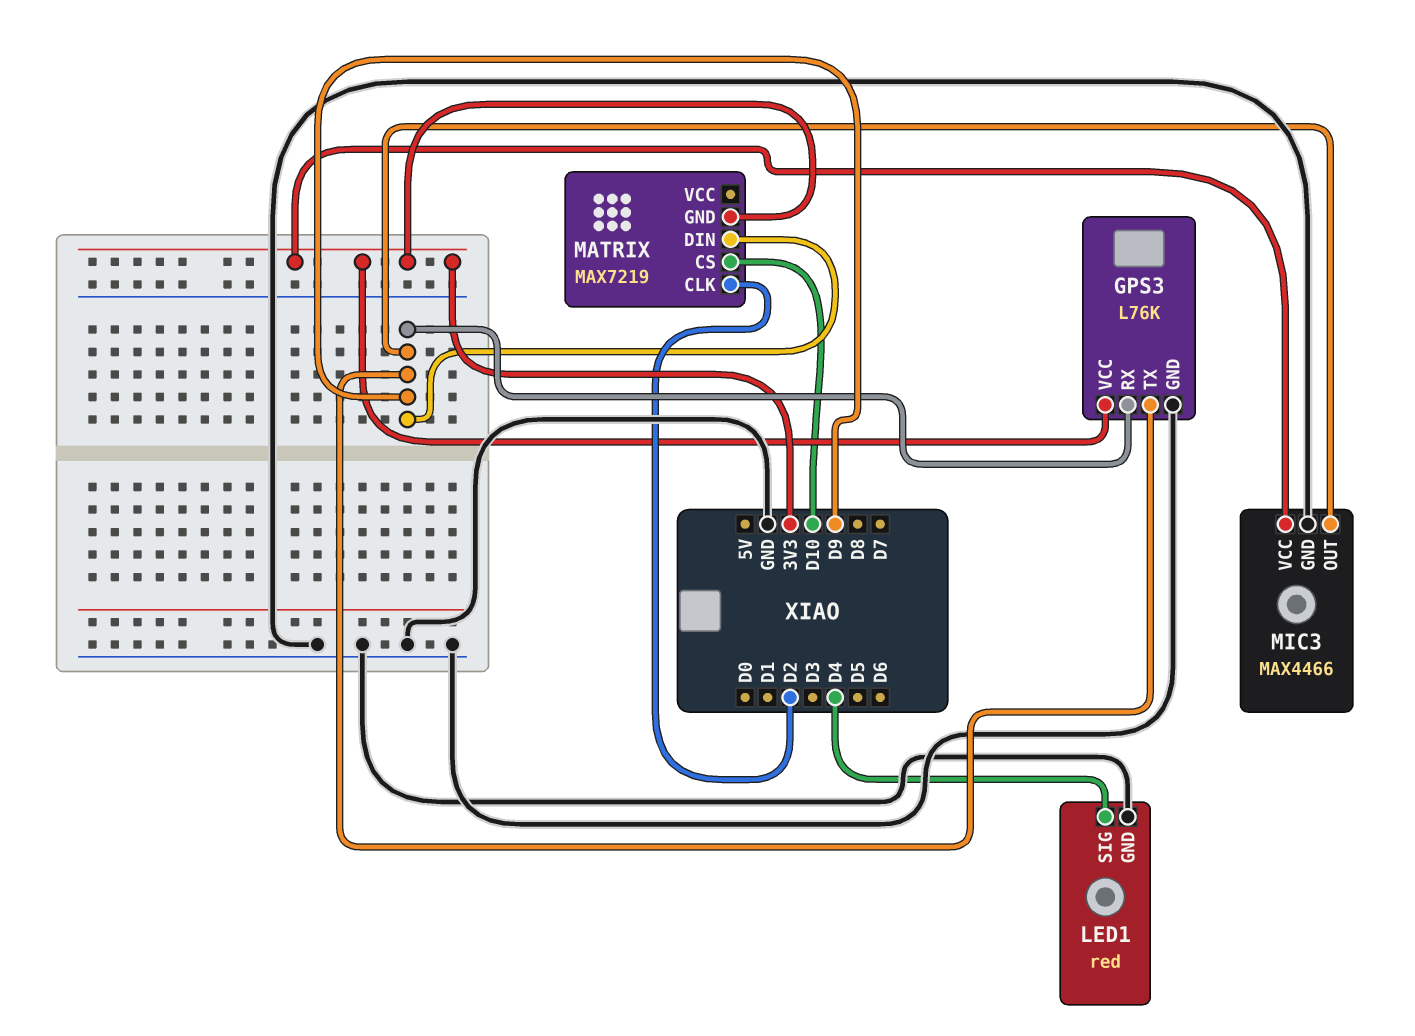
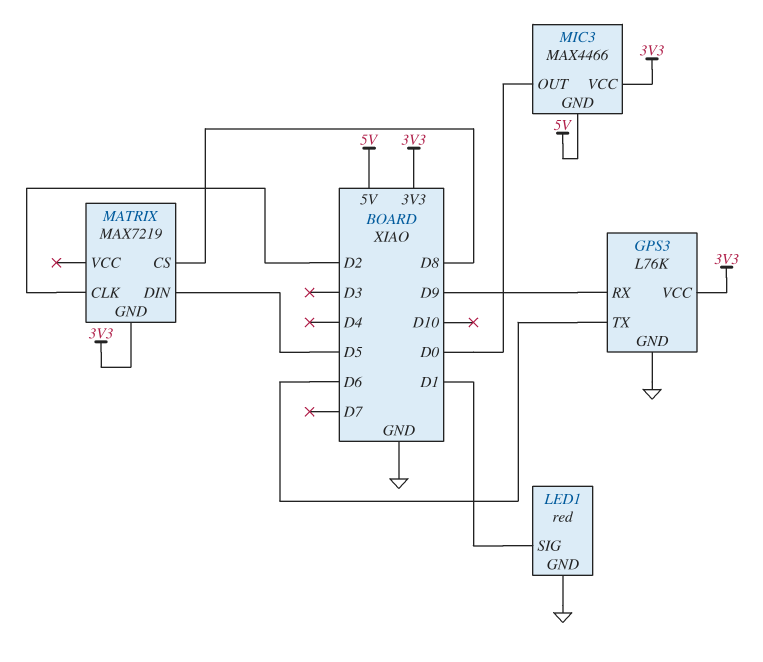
GPS3 pin TX: D9 -> D6
LED1 pin SIG: D4 -> D1
MATRIX pin CS: D10 -> D8
MATRIX pin DIN: D9 -> D5
MIC3 pin GND: GND -> 5V
MIC3 pin OUT: D9 -> D0

